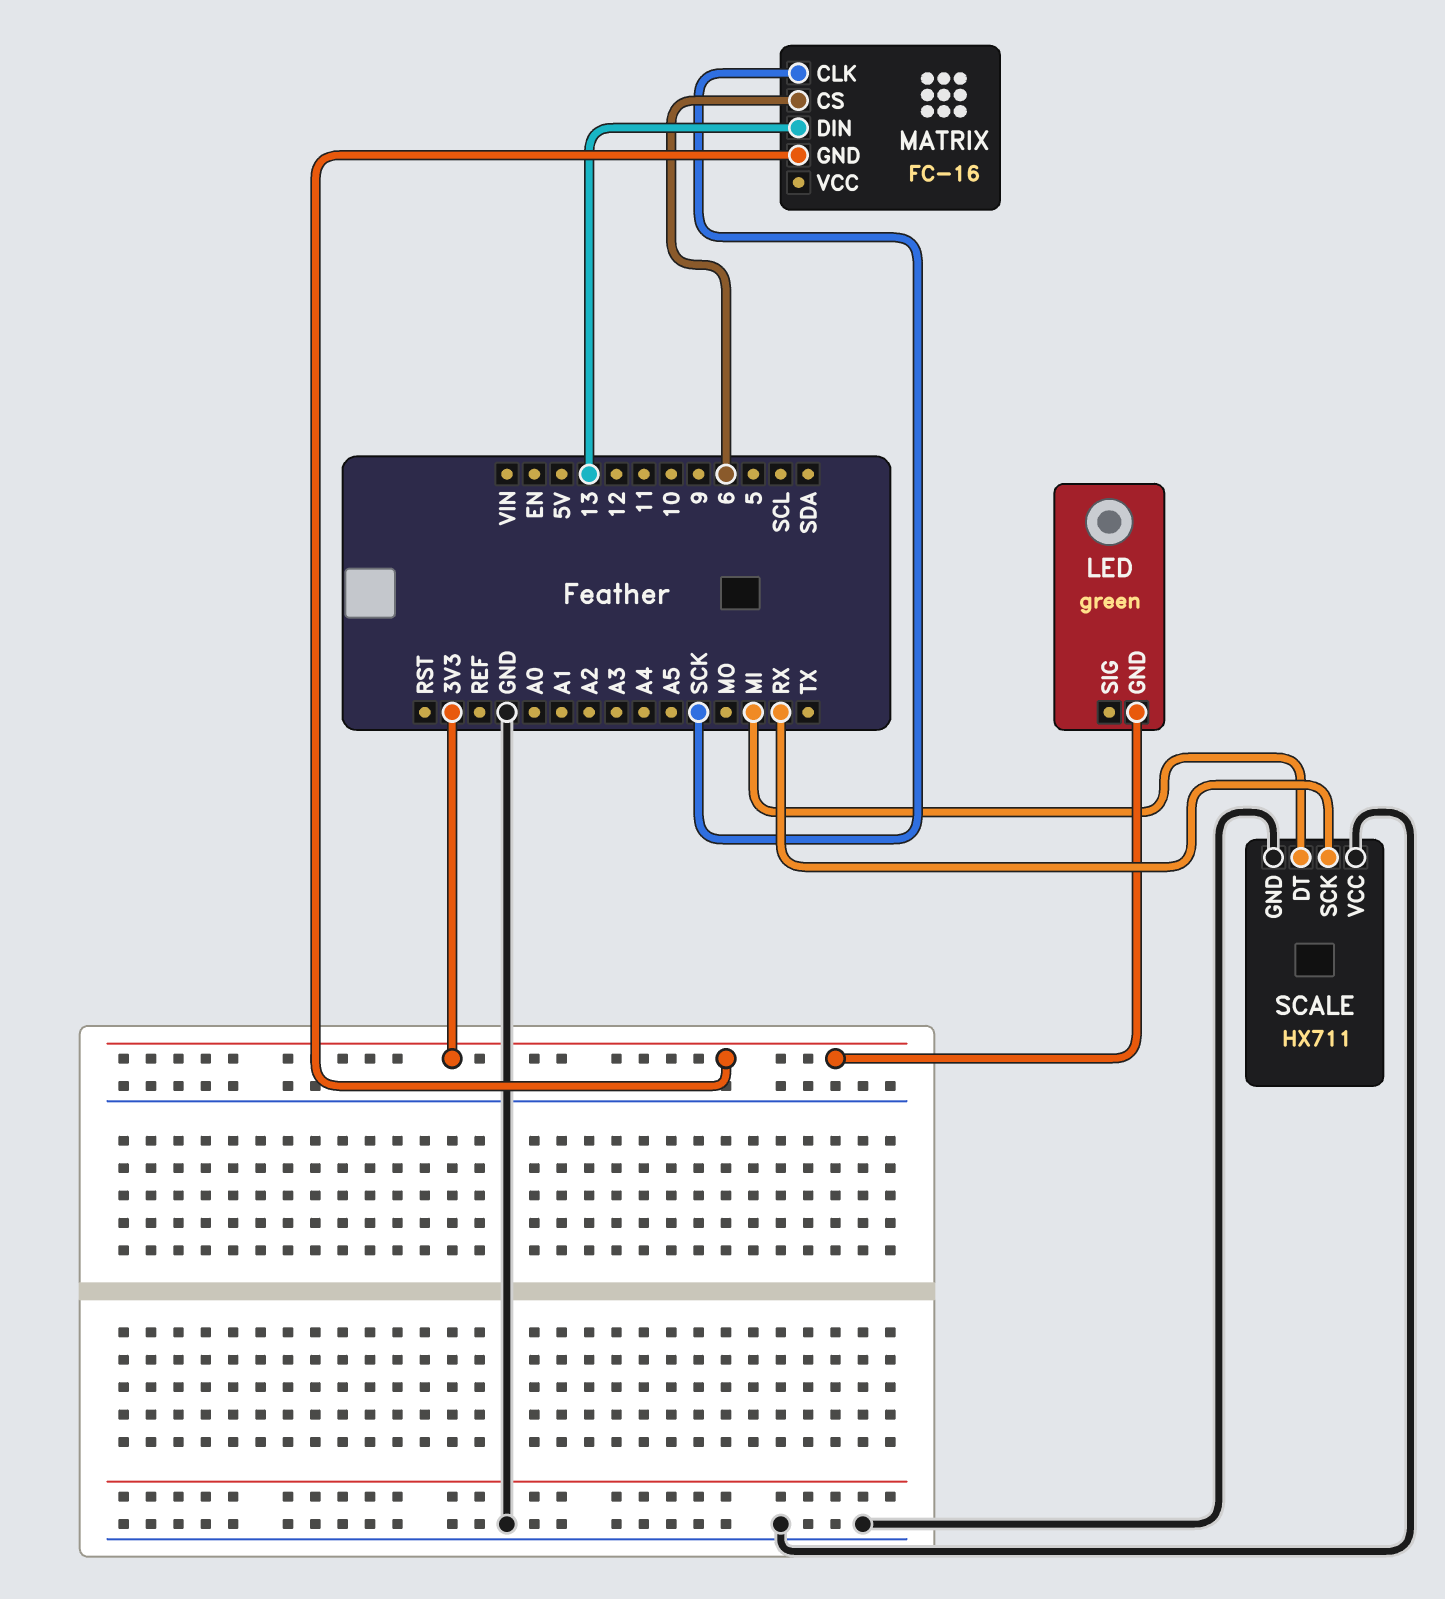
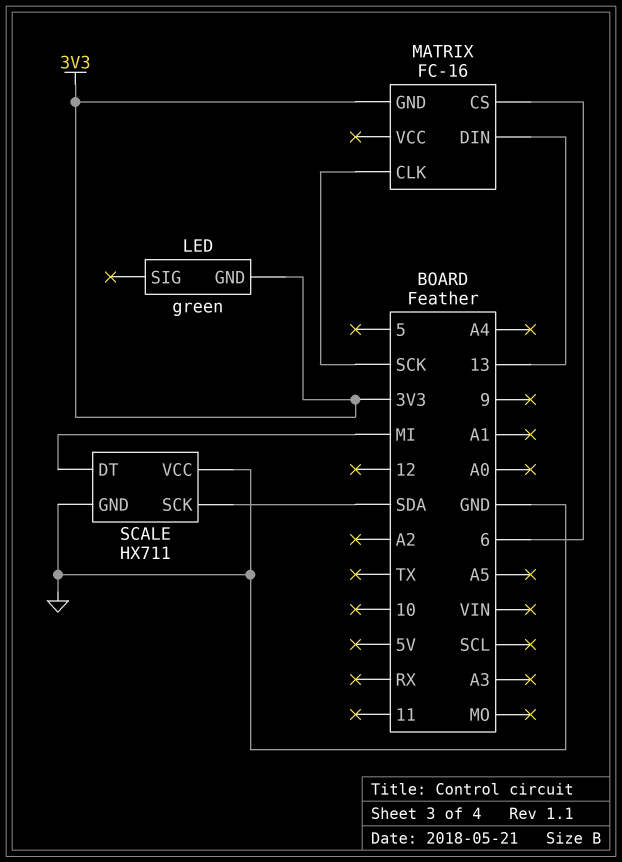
SCALE pin SCK: RX -> SDA

